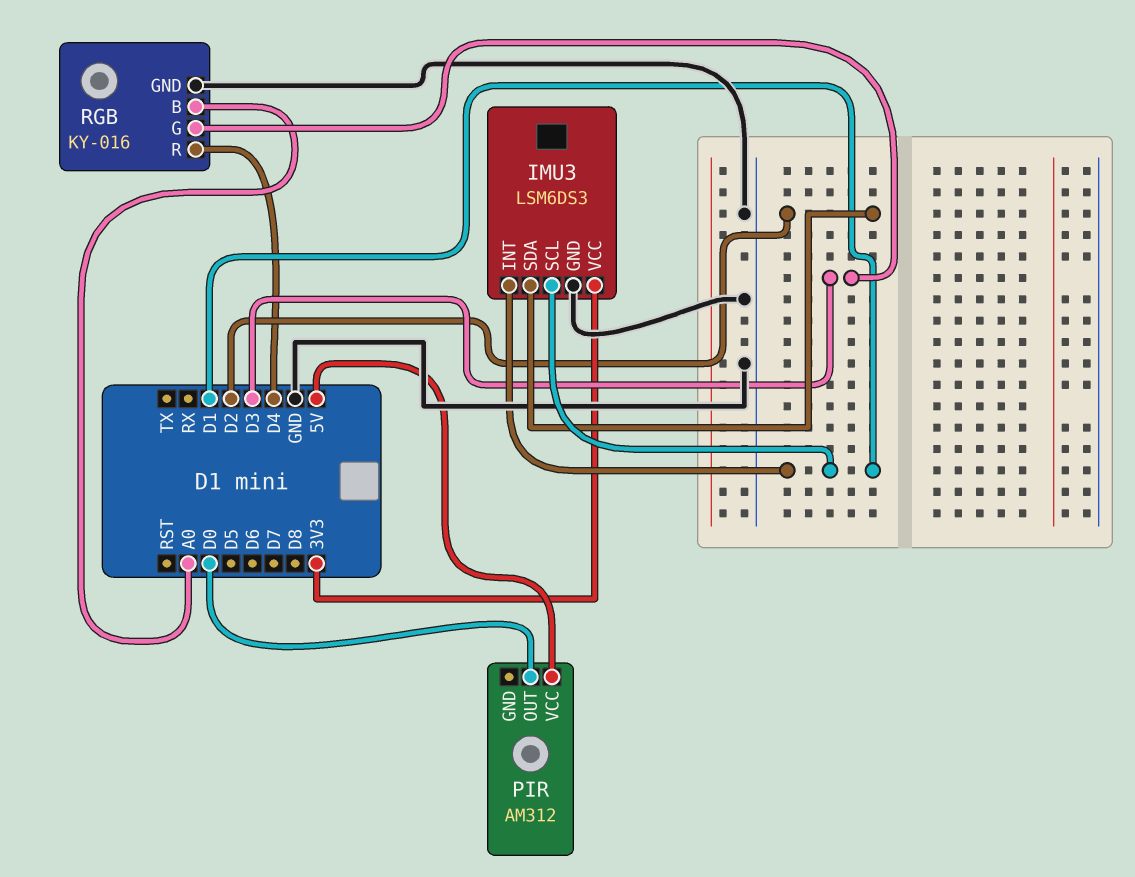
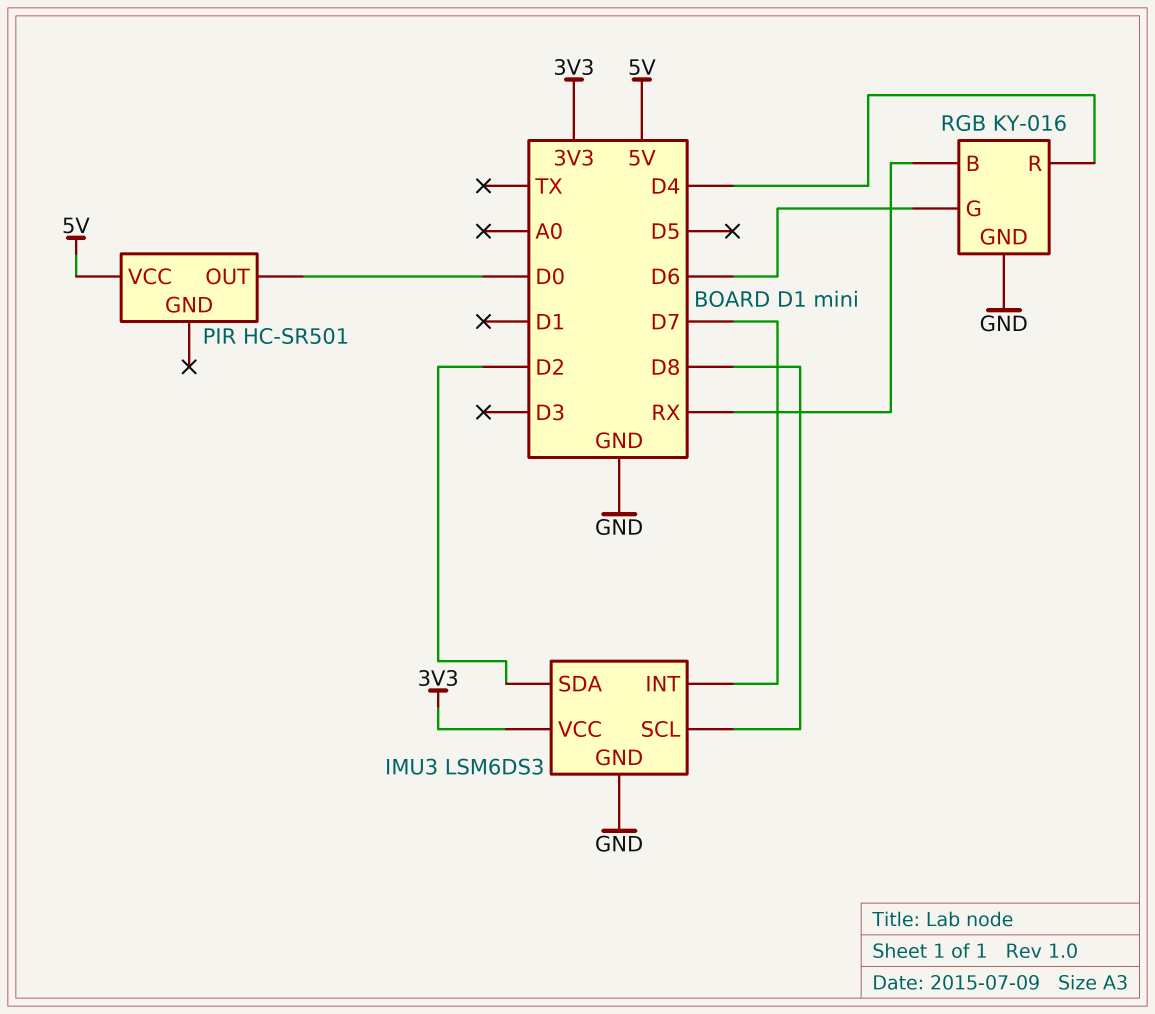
IMU3 pin INT: D1 -> D7
IMU3 pin SCL: D1 -> D8
PIR: AM312 -> HC-SR501
RGB pin B: A0 -> RX
RGB pin G: D3 -> D6

